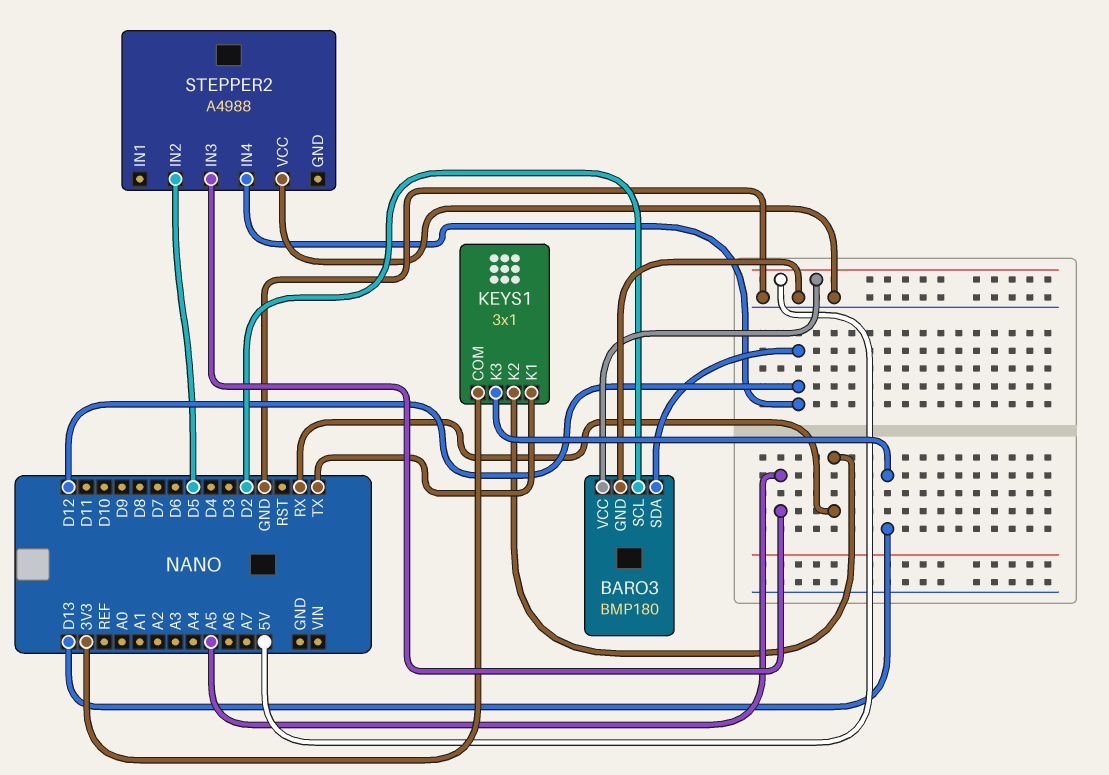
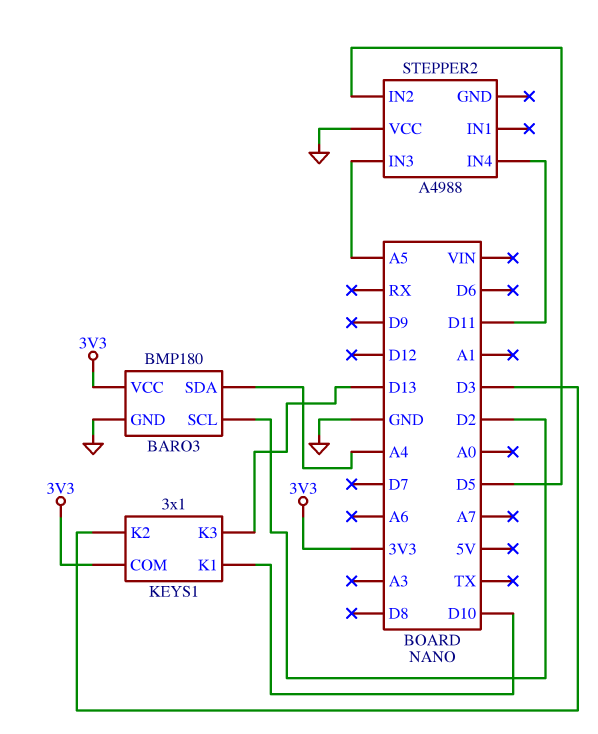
BARO3 pin SDA: D12 -> A4
BARO3 pin VCC: 5V -> 3V3
KEYS1 pin K1: TX -> D10
KEYS1 pin K2: RX -> D3
STEPPER2 pin IN4: D12 -> D11

